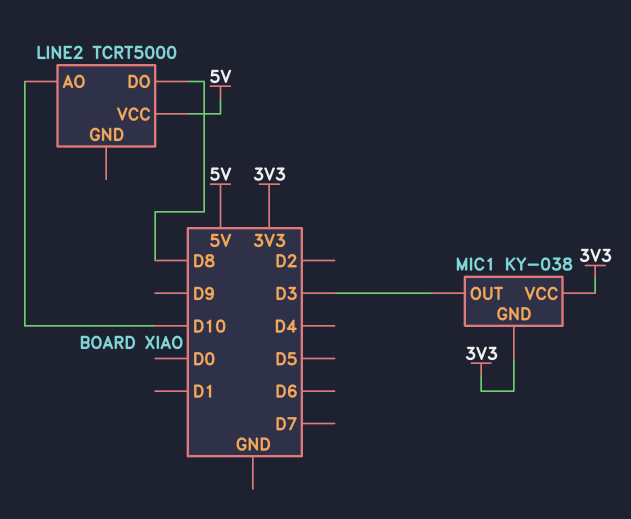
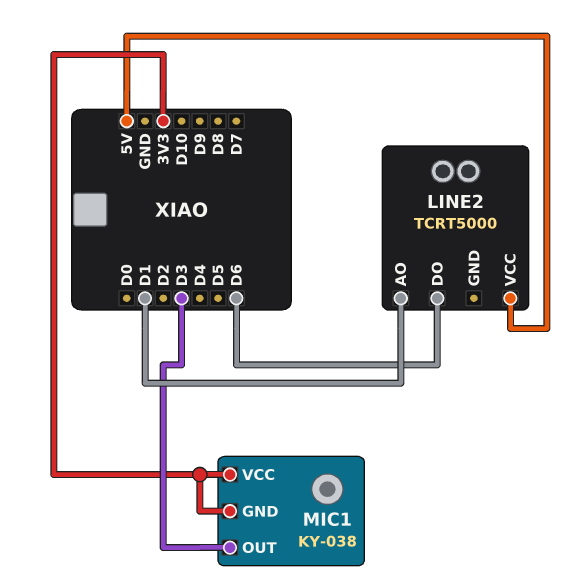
LINE2 pin AO: D10 -> D1
LINE2 pin DO: D8 -> D6

